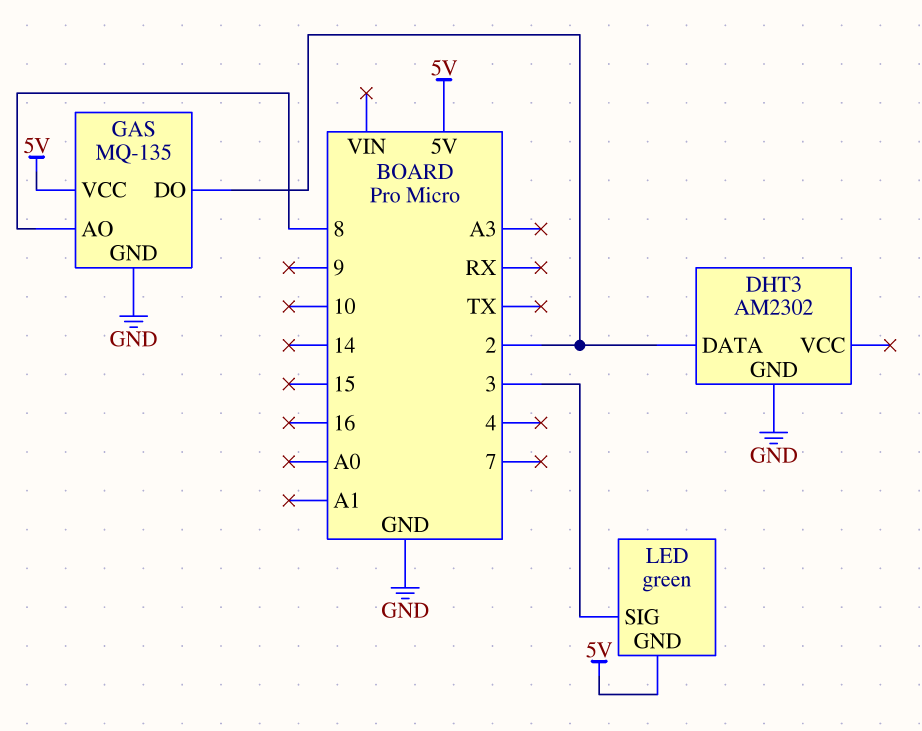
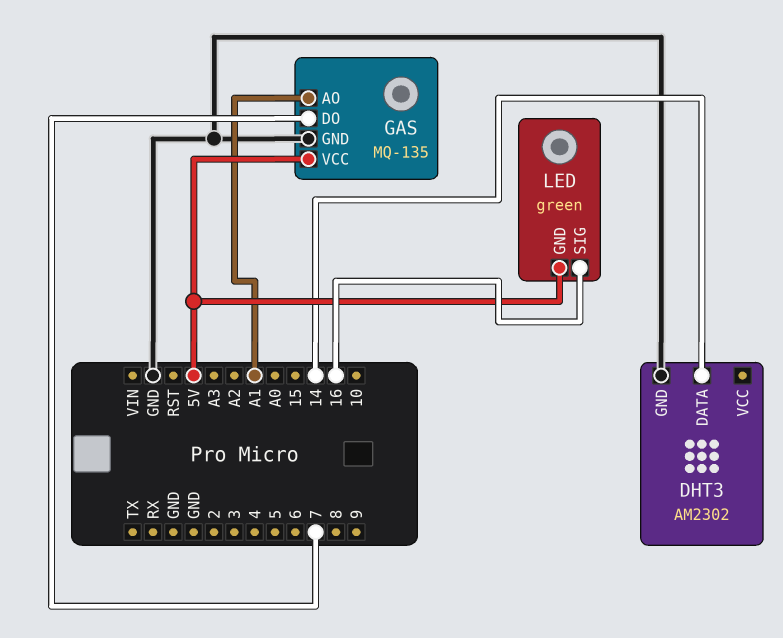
DHT3 pin DATA: 2 -> 14
GAS pin AO: 8 -> A1
GAS pin DO: 2 -> 7
LED pin SIG: 3 -> 16

